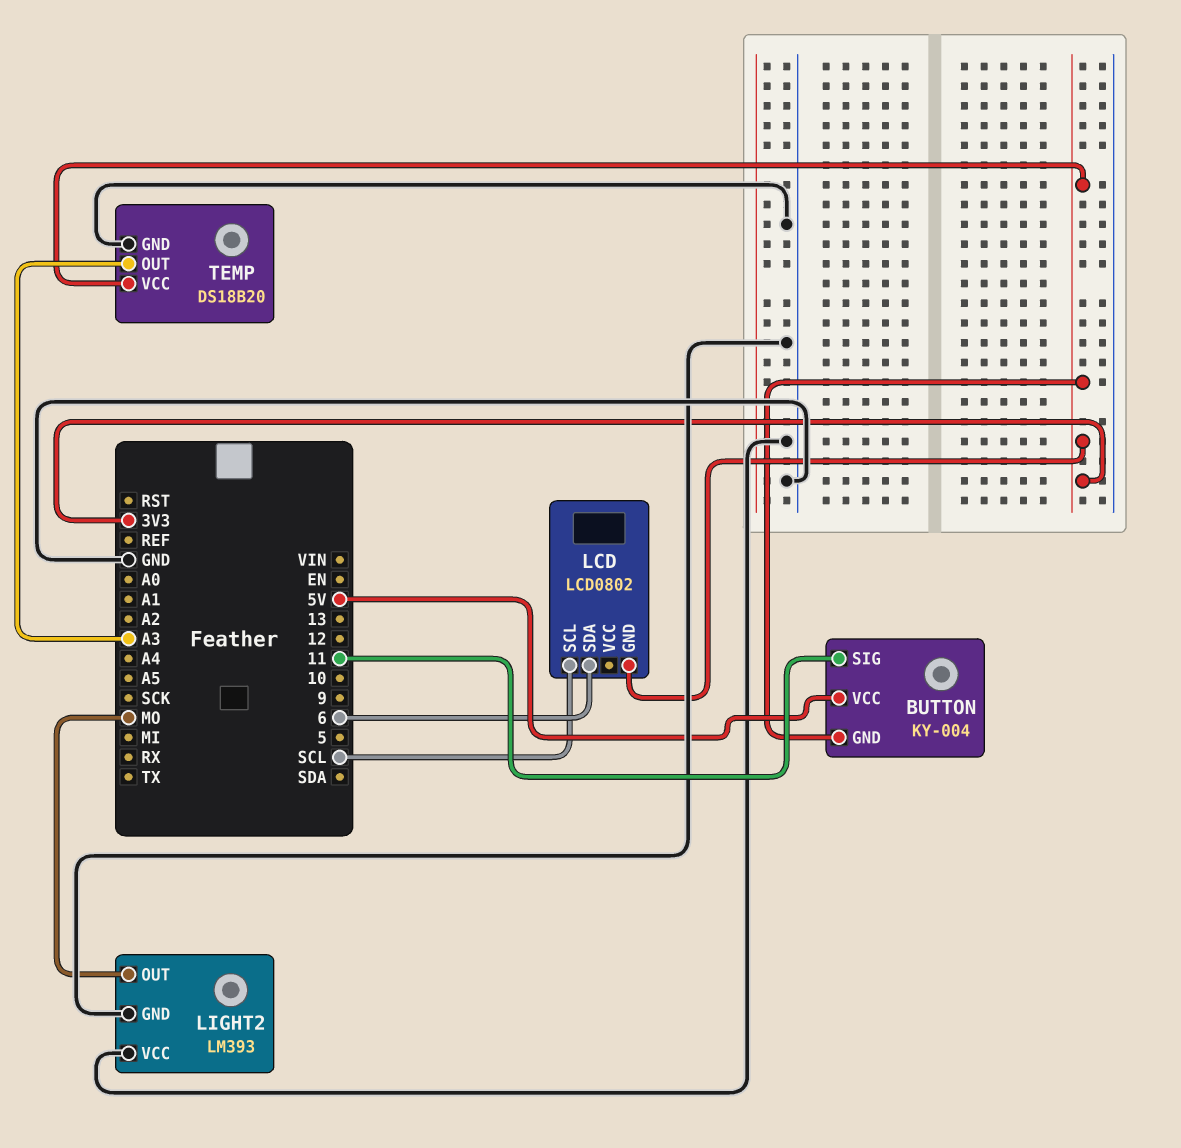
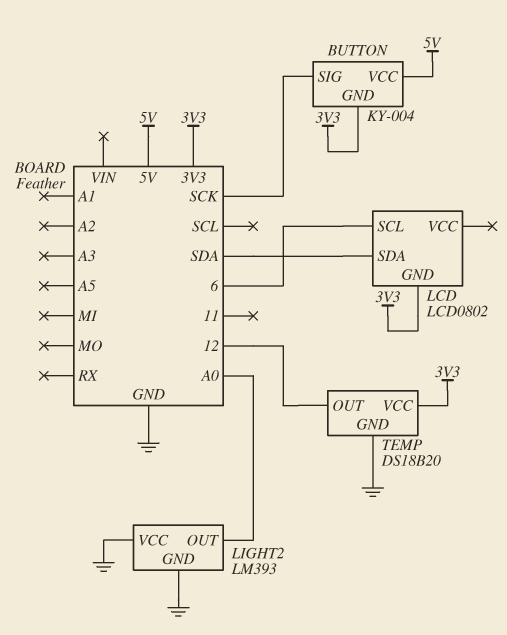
BUTTON pin SIG: 11 -> SCK
LCD pin SCL: SCL -> 6
LCD pin SDA: 6 -> SDA
LIGHT2 pin OUT: MO -> A0
TEMP pin OUT: A3 -> 12

